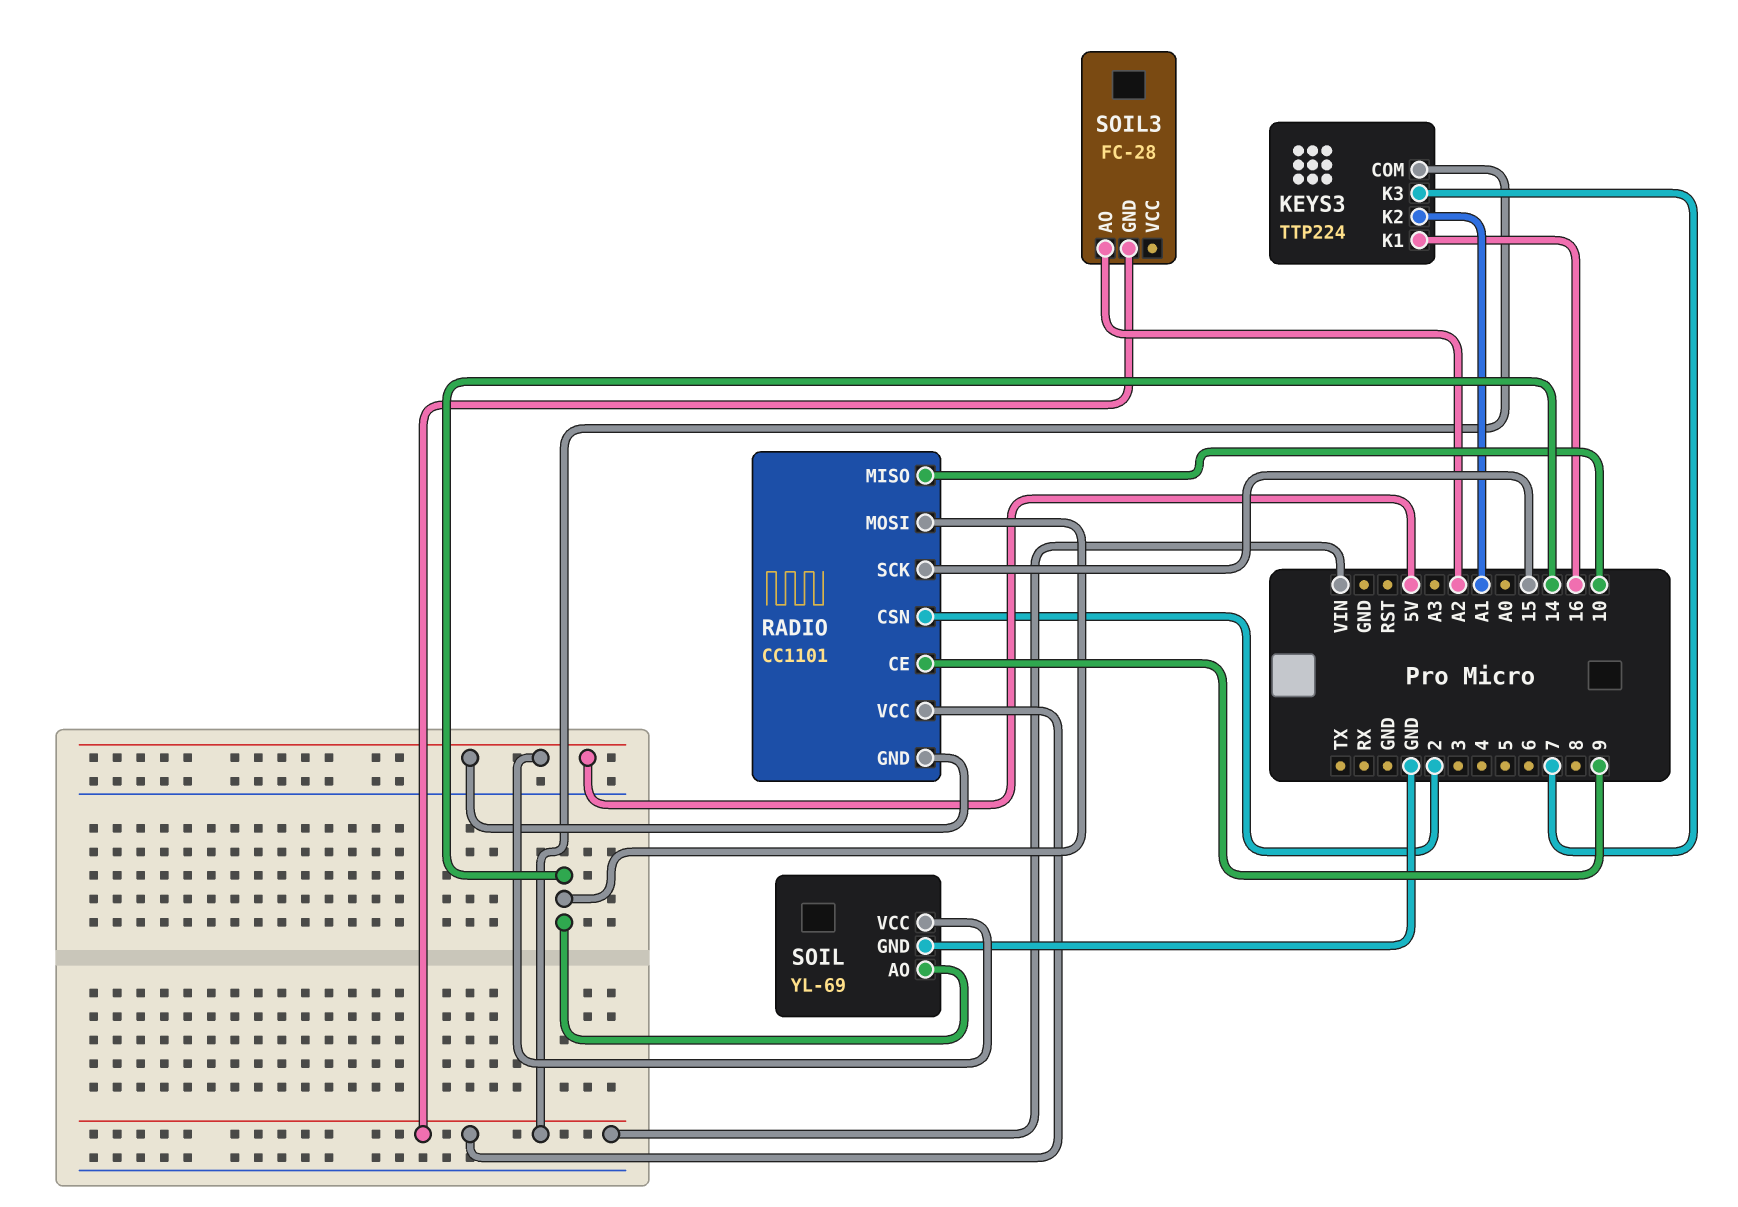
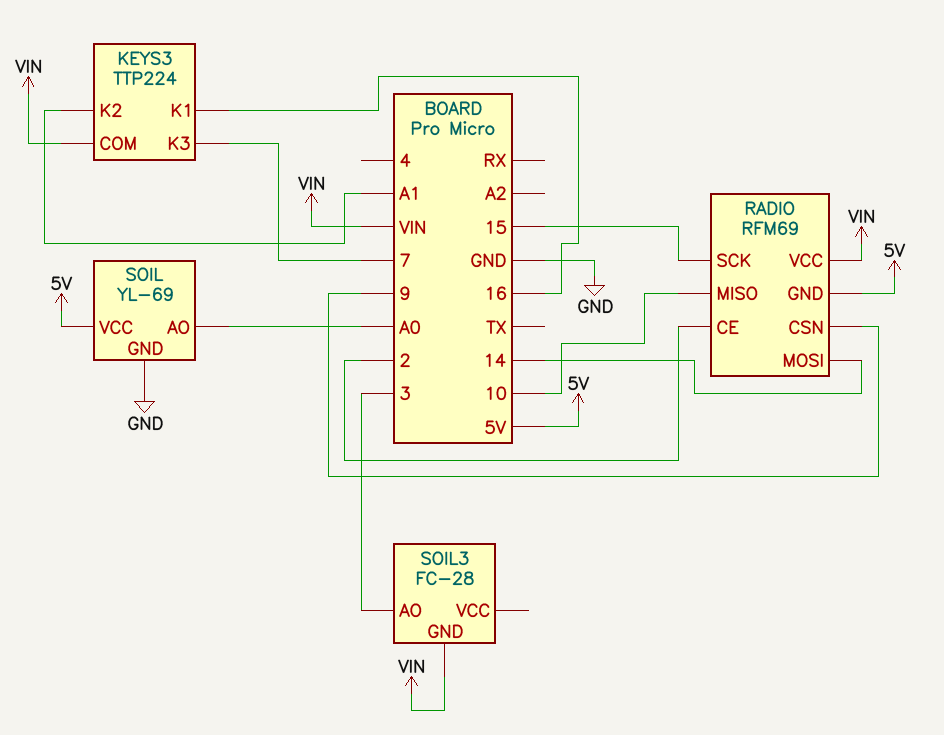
RADIO: CC1101 -> RFM69
RADIO pin CE: 9 -> 2
RADIO pin CSN: 2 -> 9
SOIL pin AO: 14 -> A0
SOIL3 pin AO: A2 -> 3

